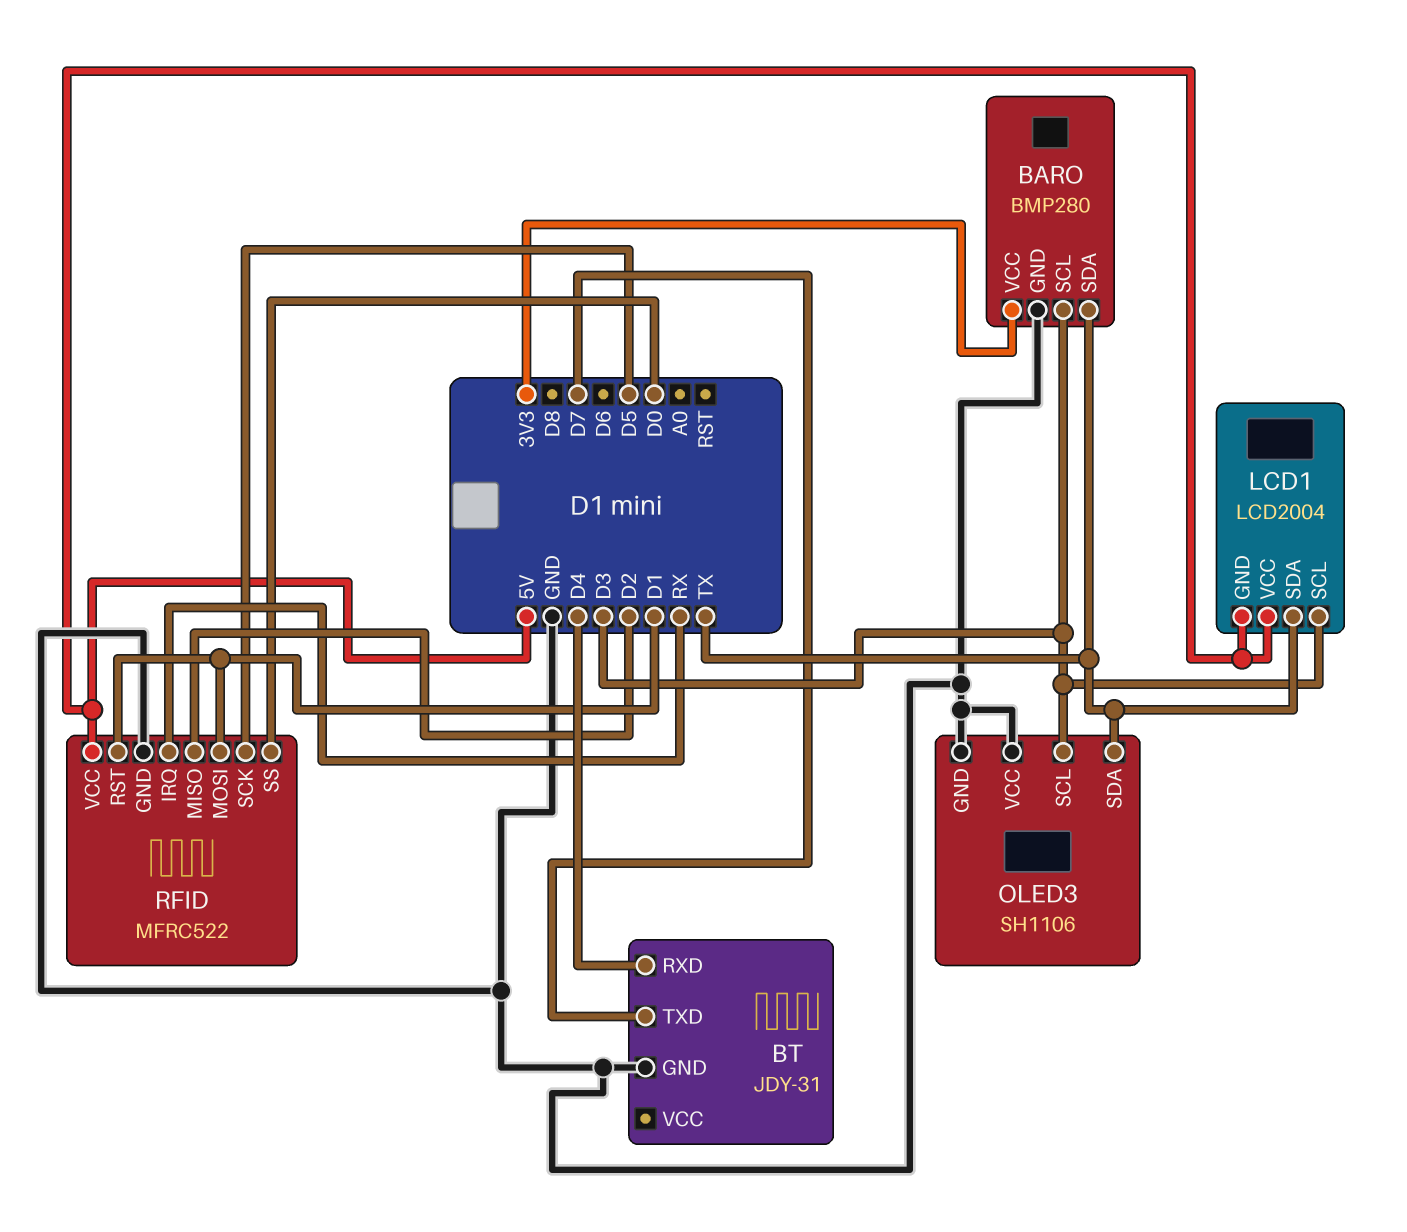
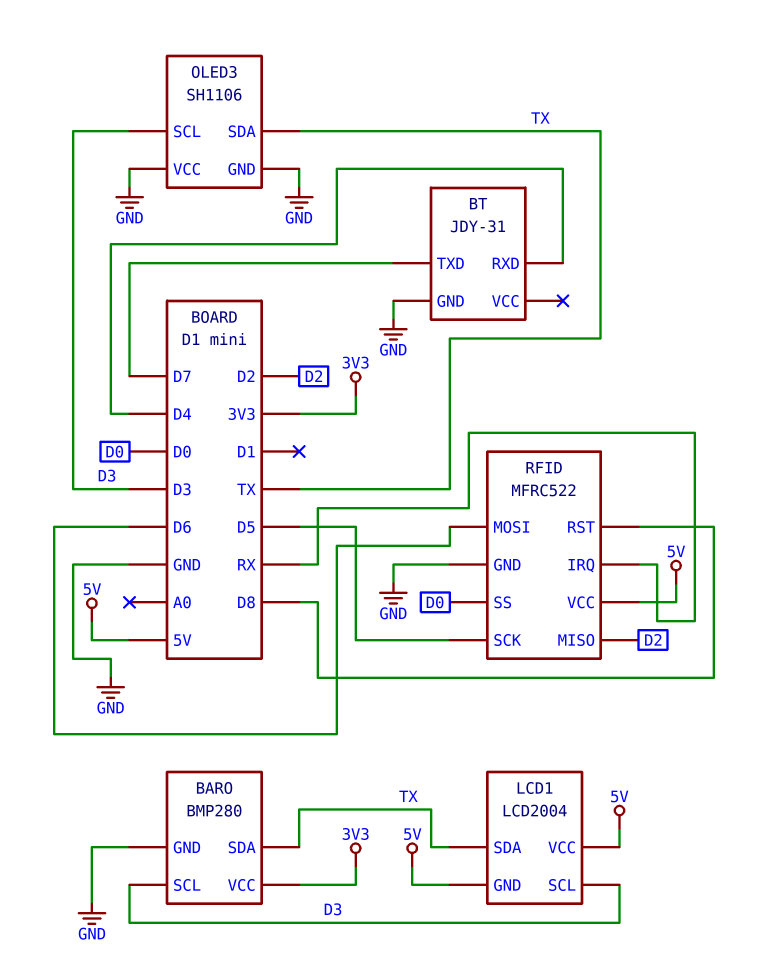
RFID pin MOSI: D1 -> D6
RFID pin RST: D1 -> D8

